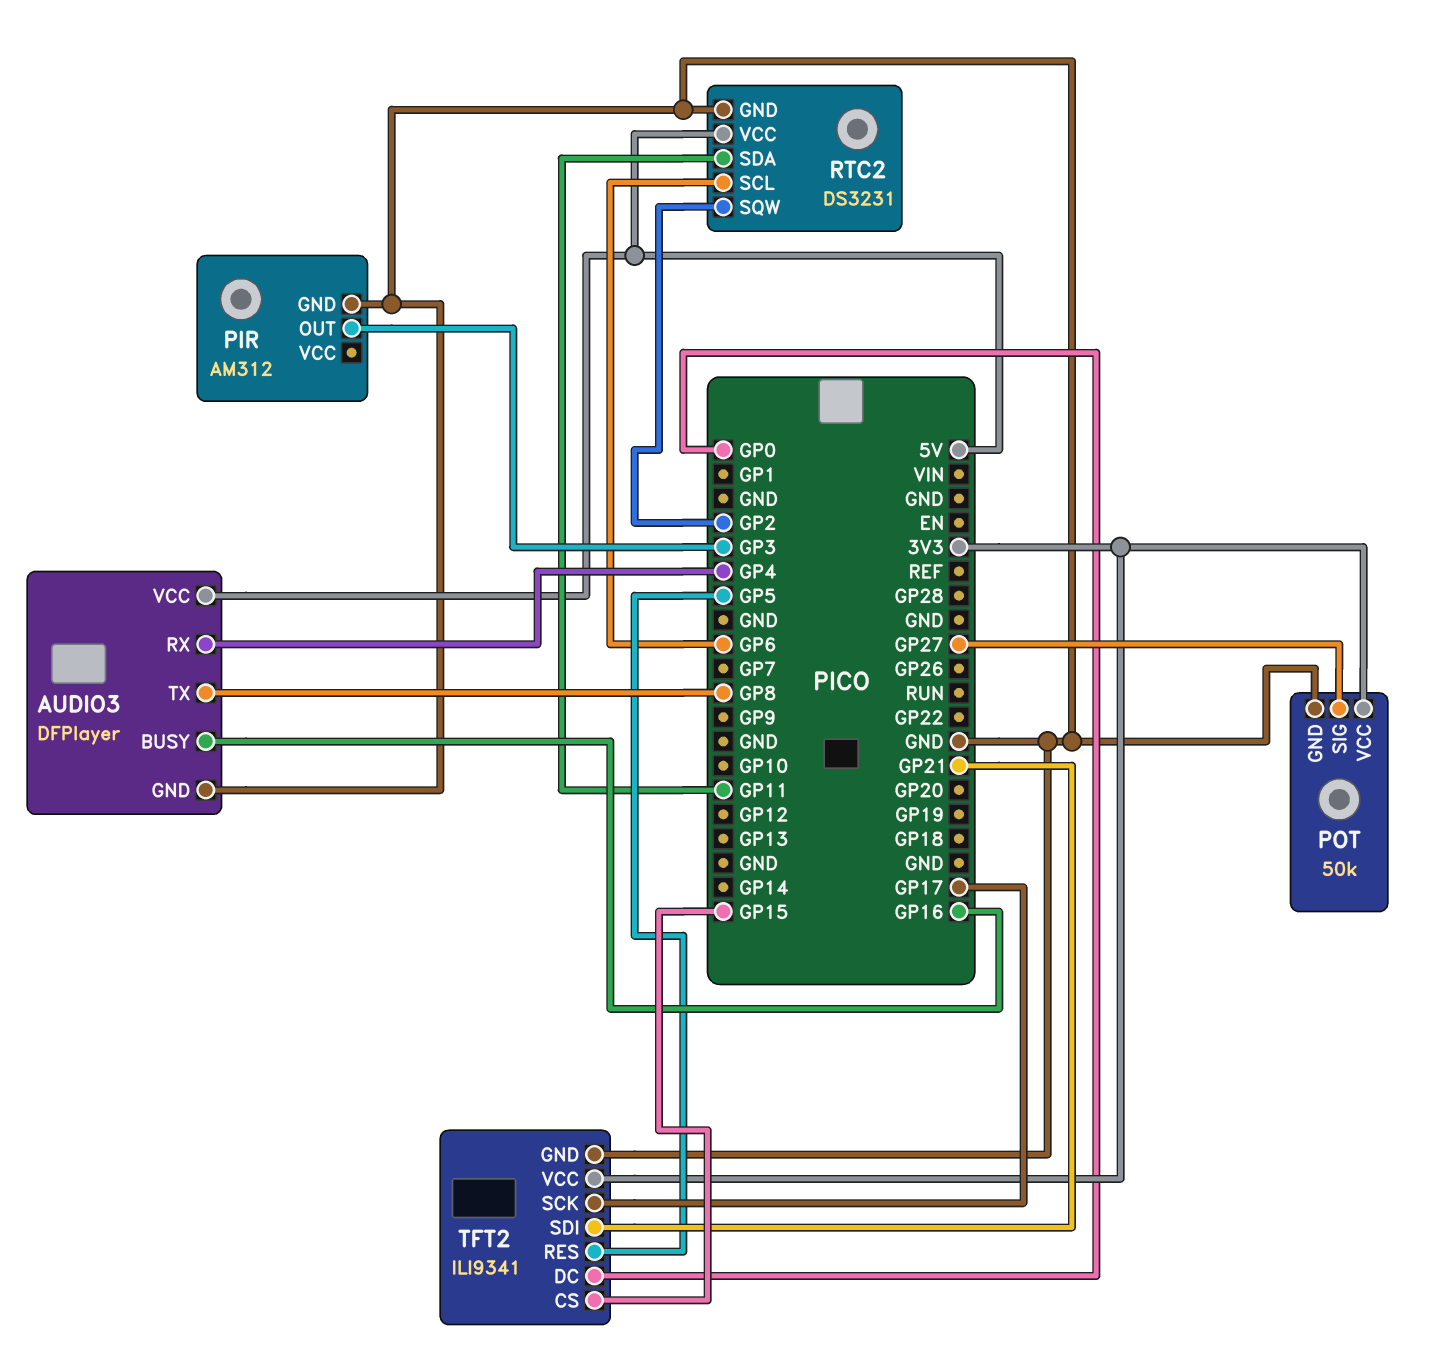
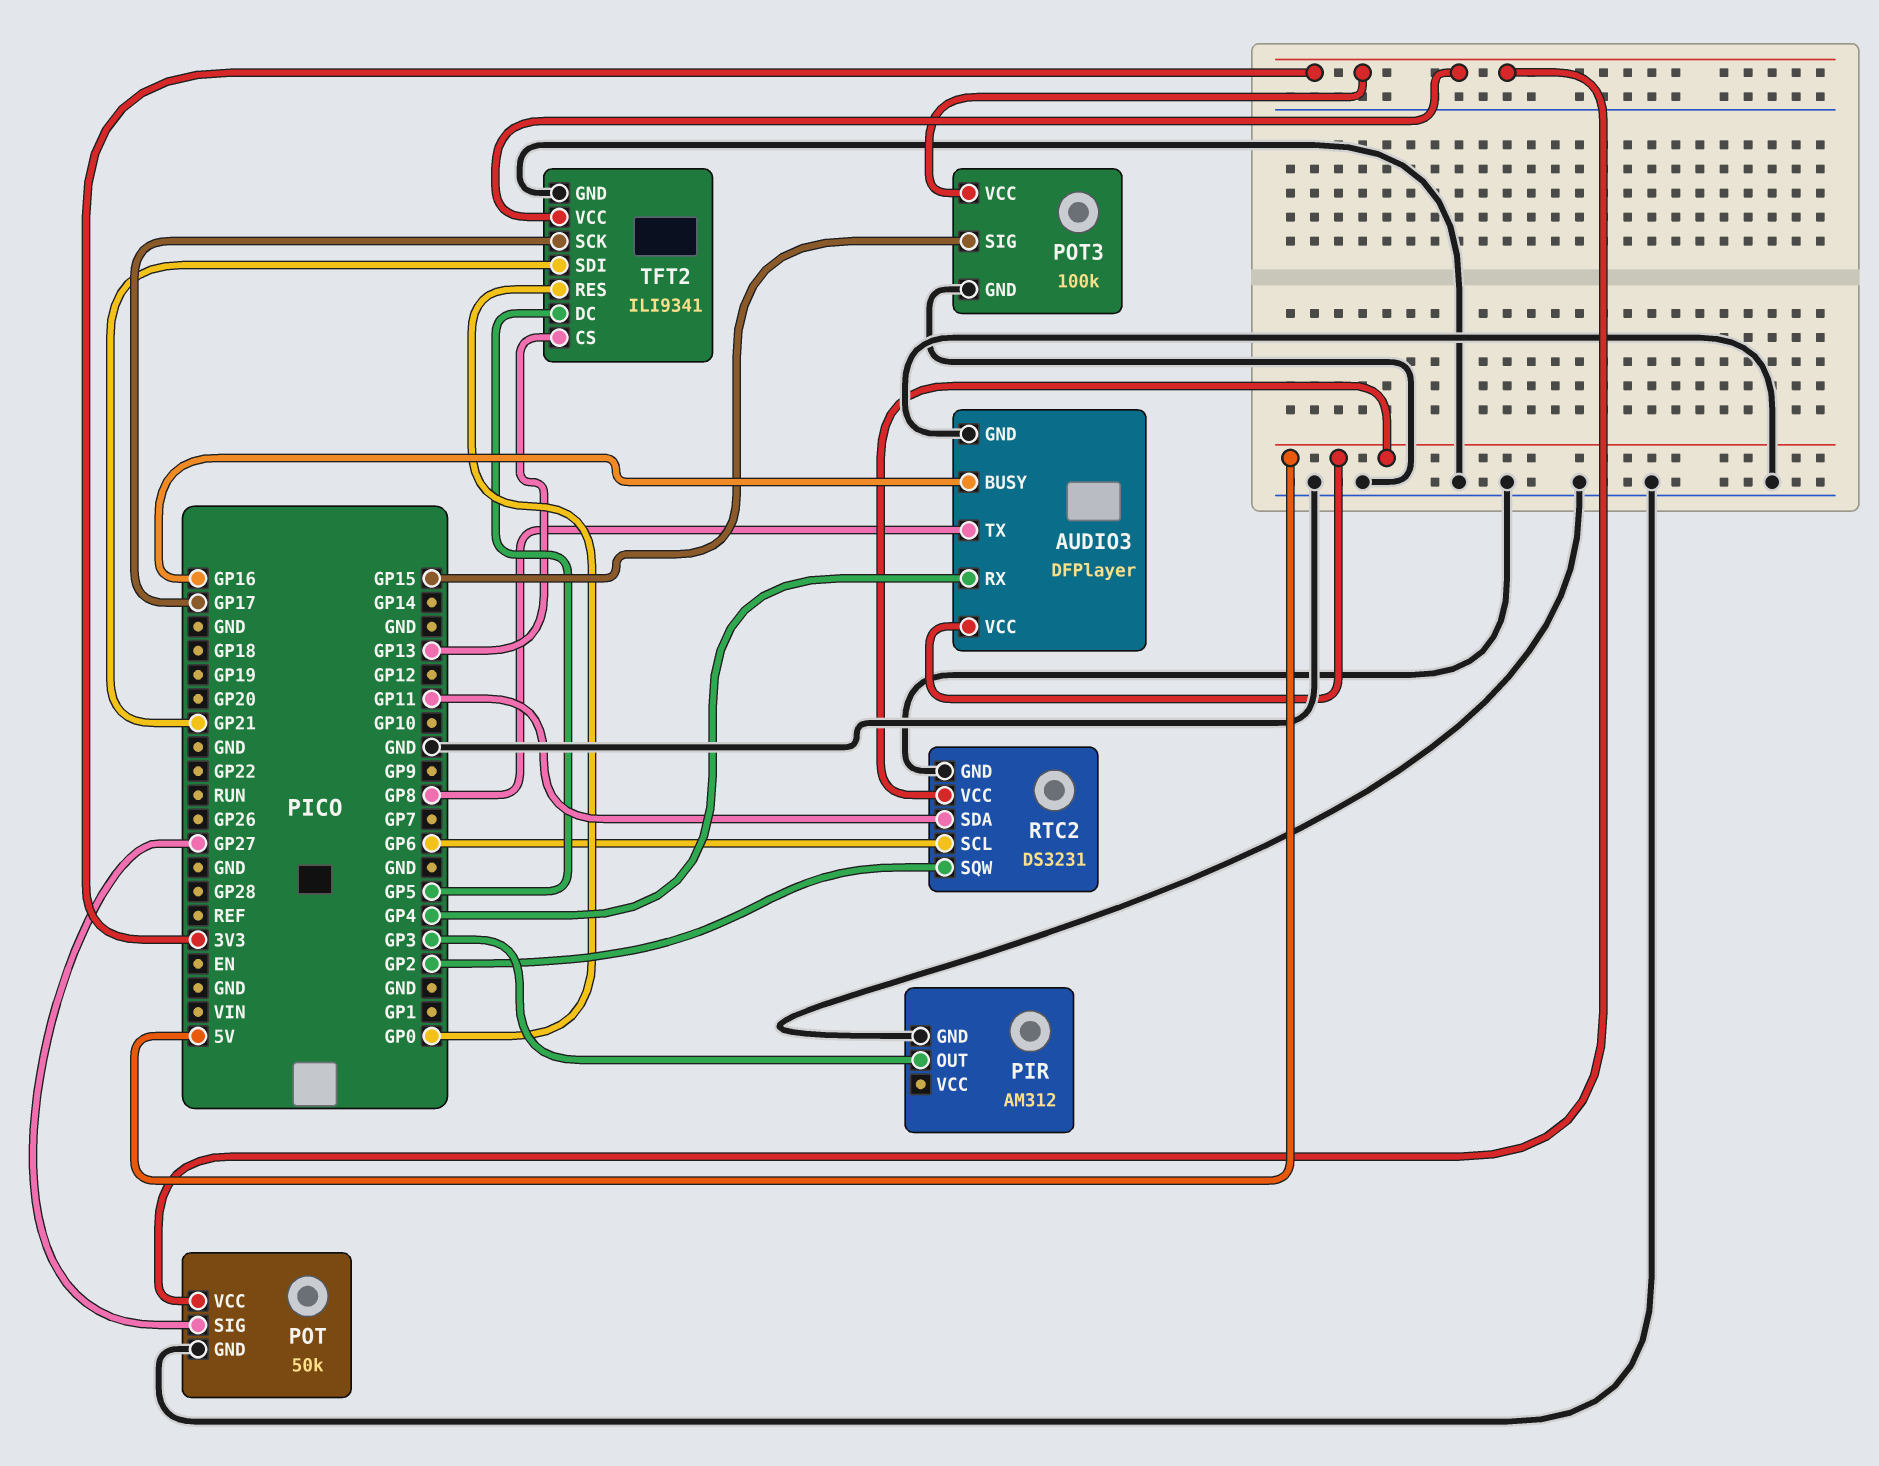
POT3: none -> 100k
POT3 pin GND: none -> GND
POT3 pin SIG: none -> GP15
POT3 pin VCC: none -> 3V3
TFT2 pin CS: GP15 -> GP13
TFT2 pin DC: GP0 -> GP5
TFT2 pin RES: GP5 -> GP0

